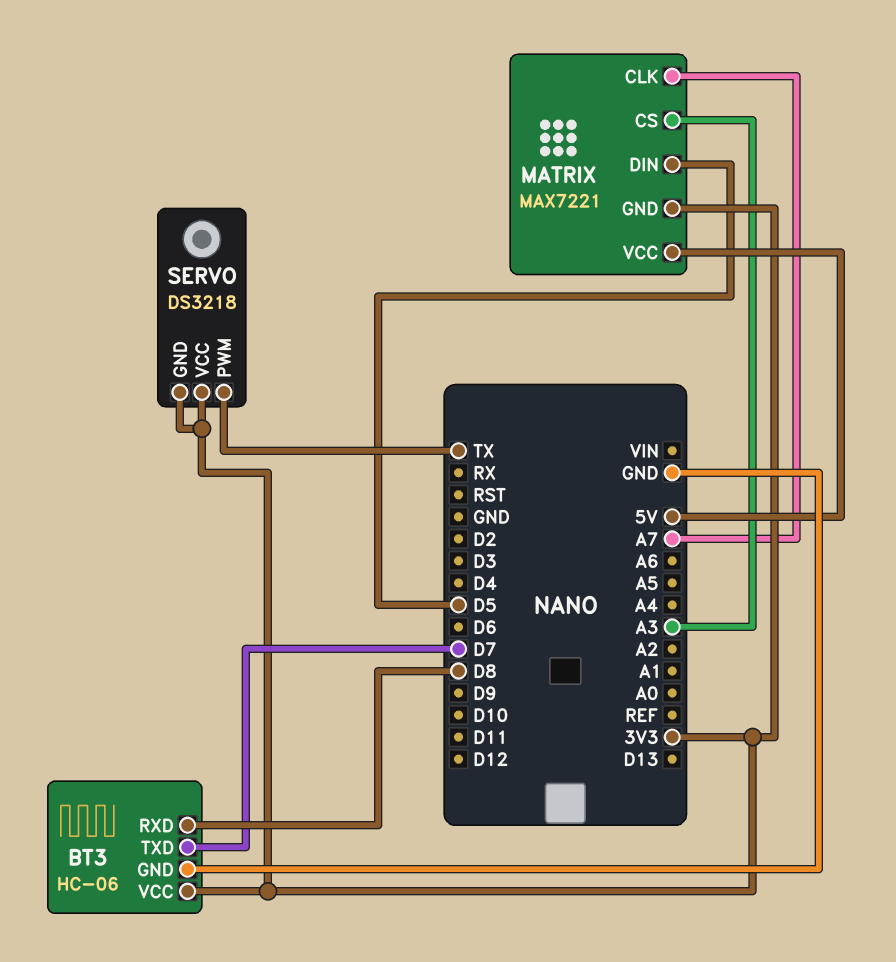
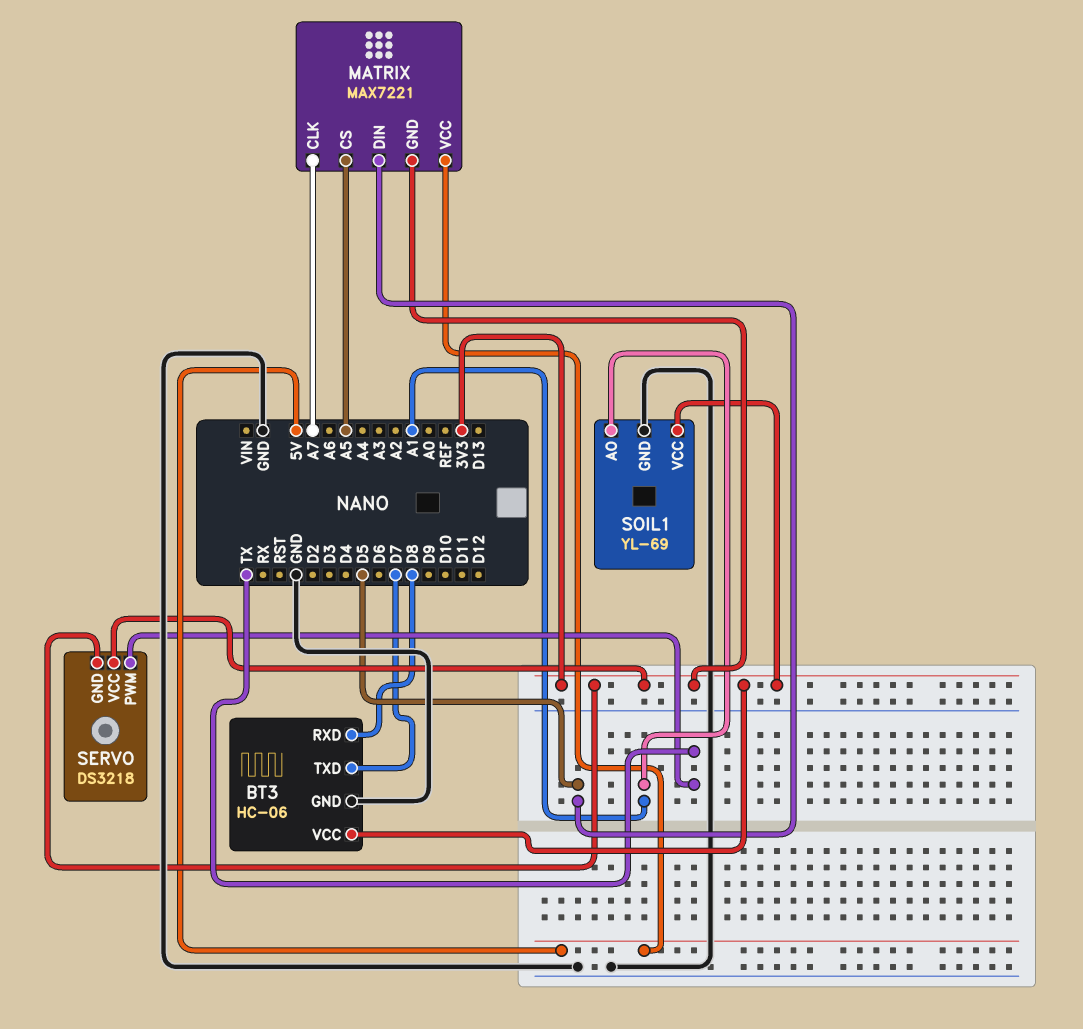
MATRIX pin CS: A3 -> A5
SOIL1: none -> YL-69
SOIL1 pin AO: none -> A1
SOIL1 pin GND: none -> GND
SOIL1 pin VCC: none -> 3V3

